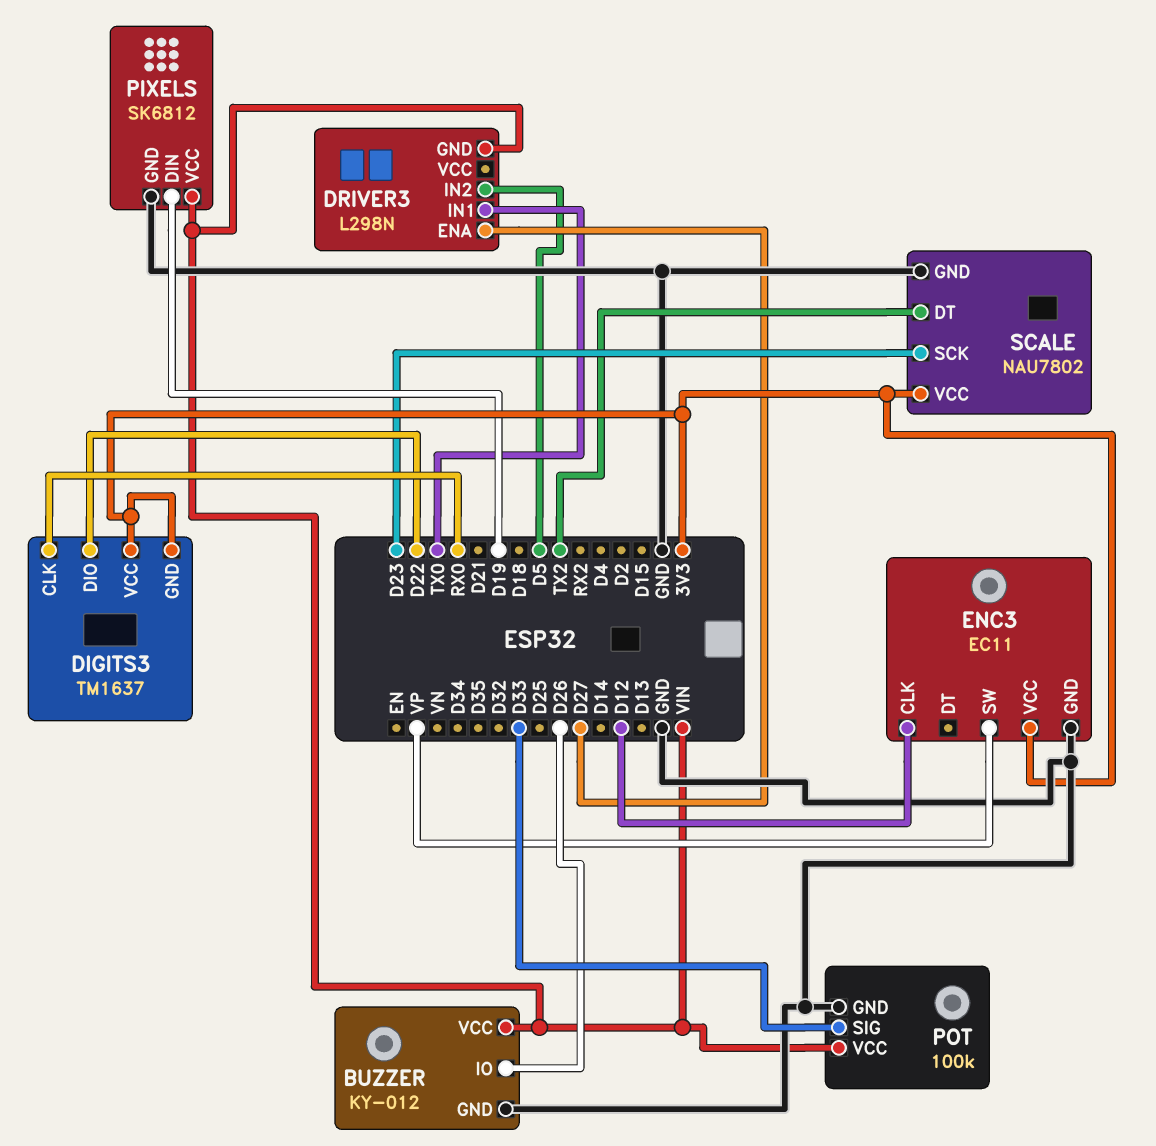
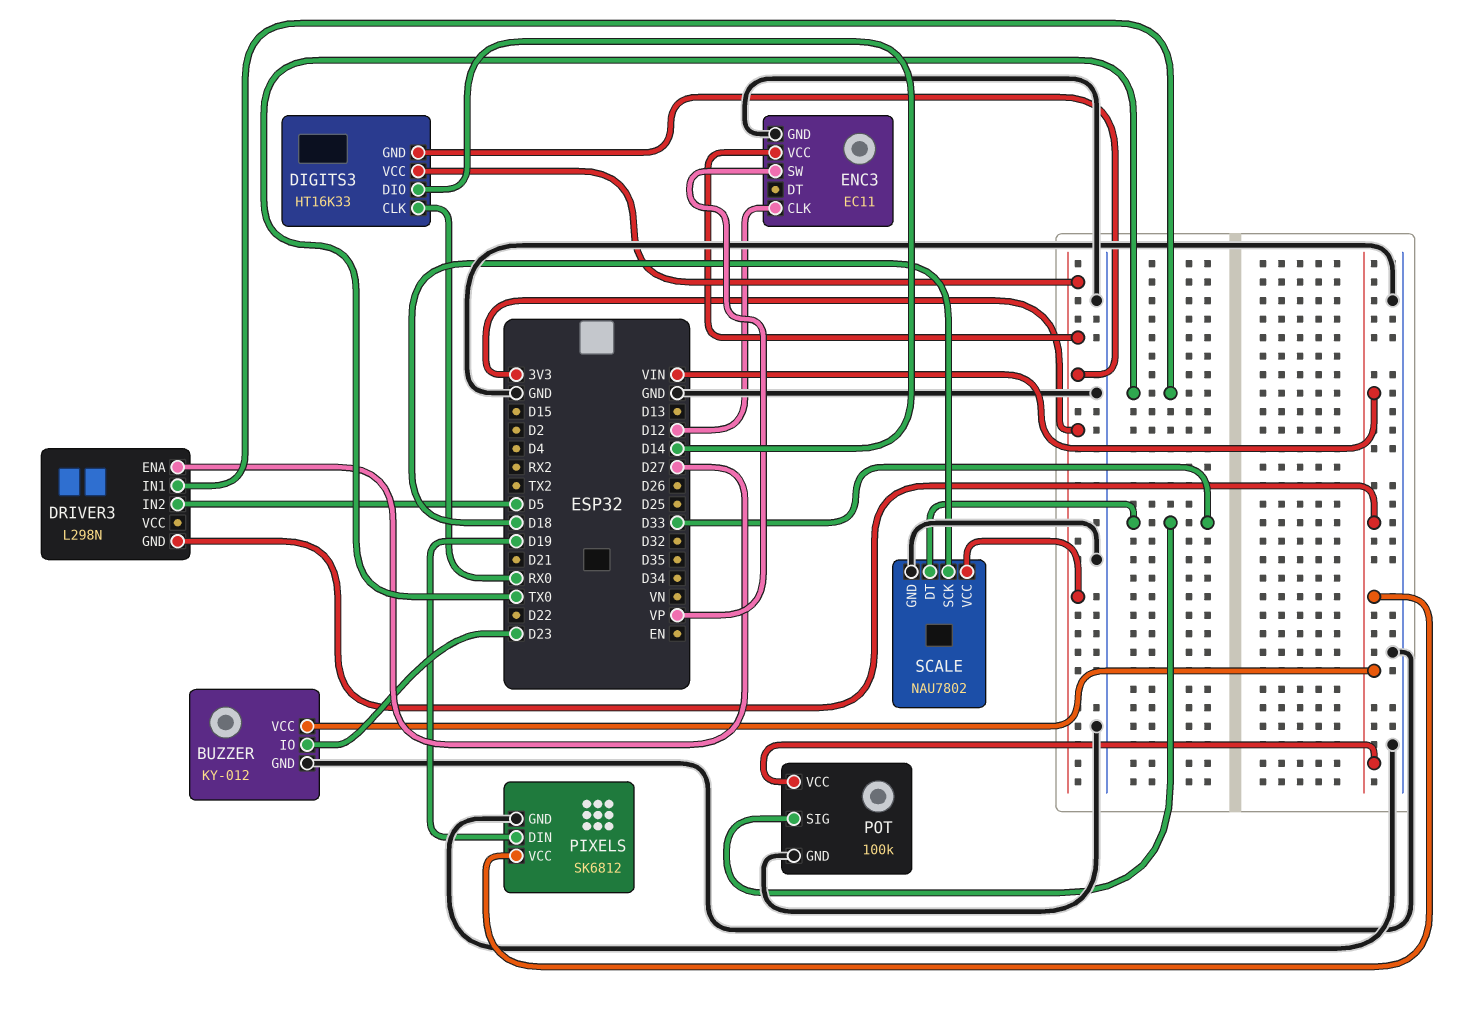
BUZZER pin IO: D26 -> D23
DIGITS3: TM1637 -> HT16K33
DIGITS3 pin DIO: D22 -> D14
SCALE pin DT: TX2 -> D33
SCALE pin SCK: D23 -> D18

